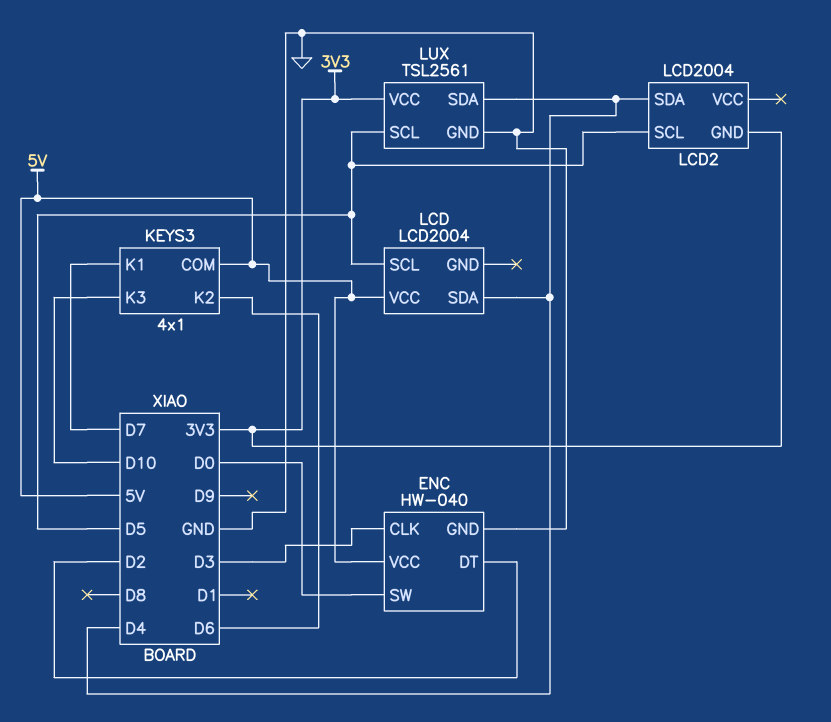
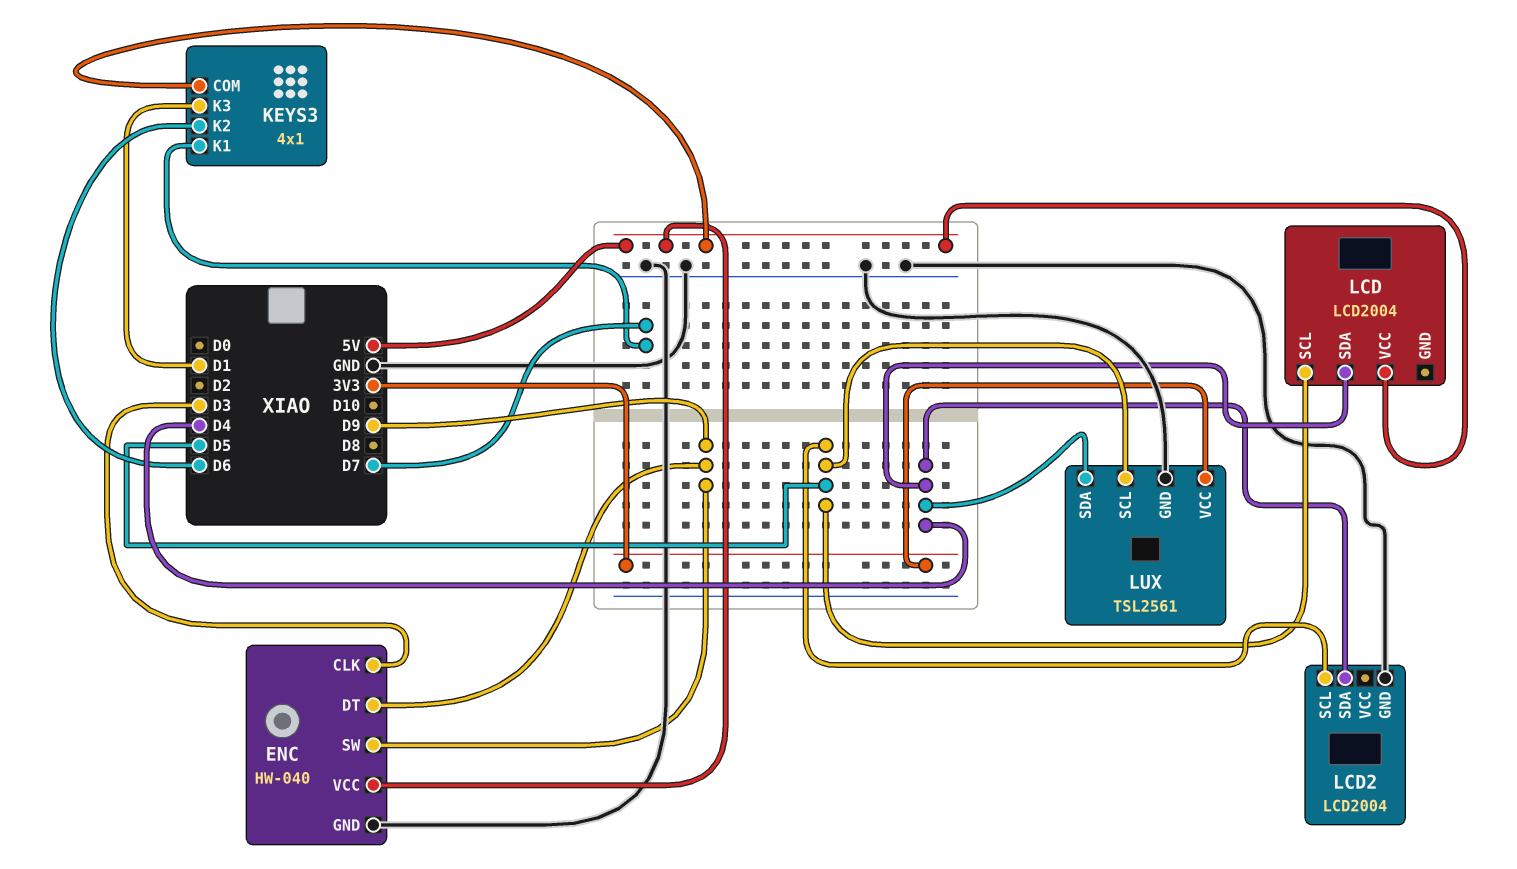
ENC pin DT: D2 -> D9
ENC pin SW: D0 -> D9
KEYS3 pin K3: D10 -> D1
LCD2 pin GND: 3V3 -> GND

